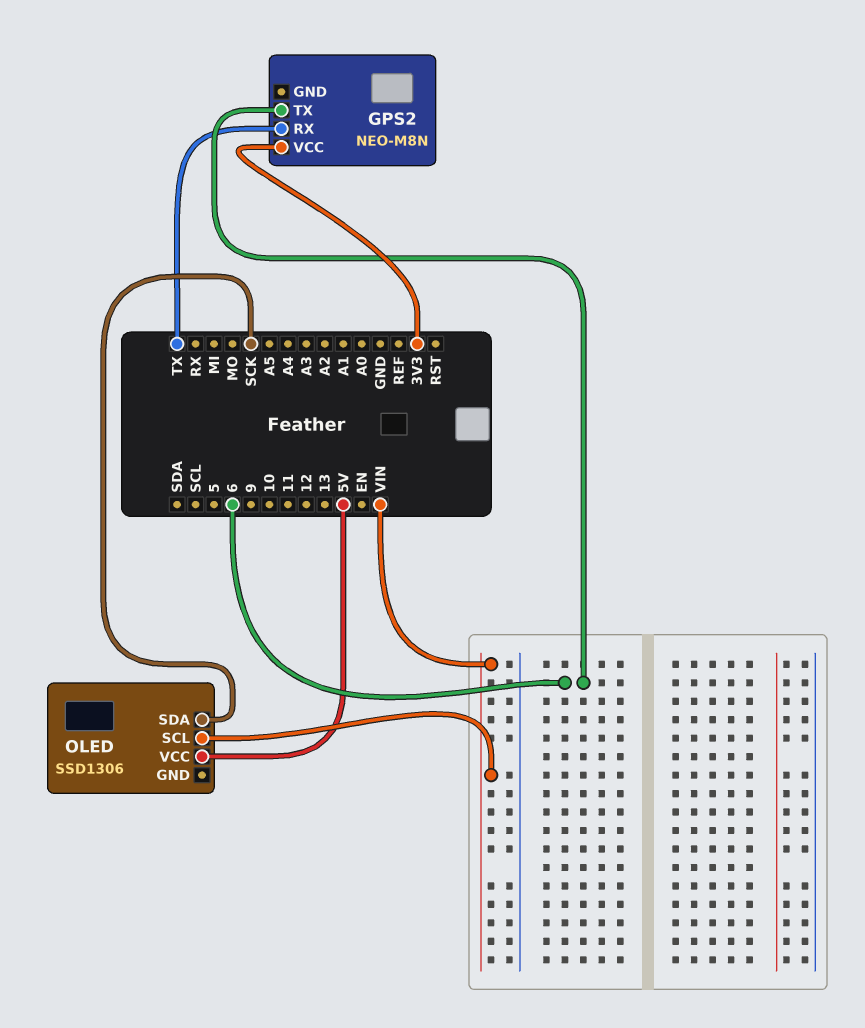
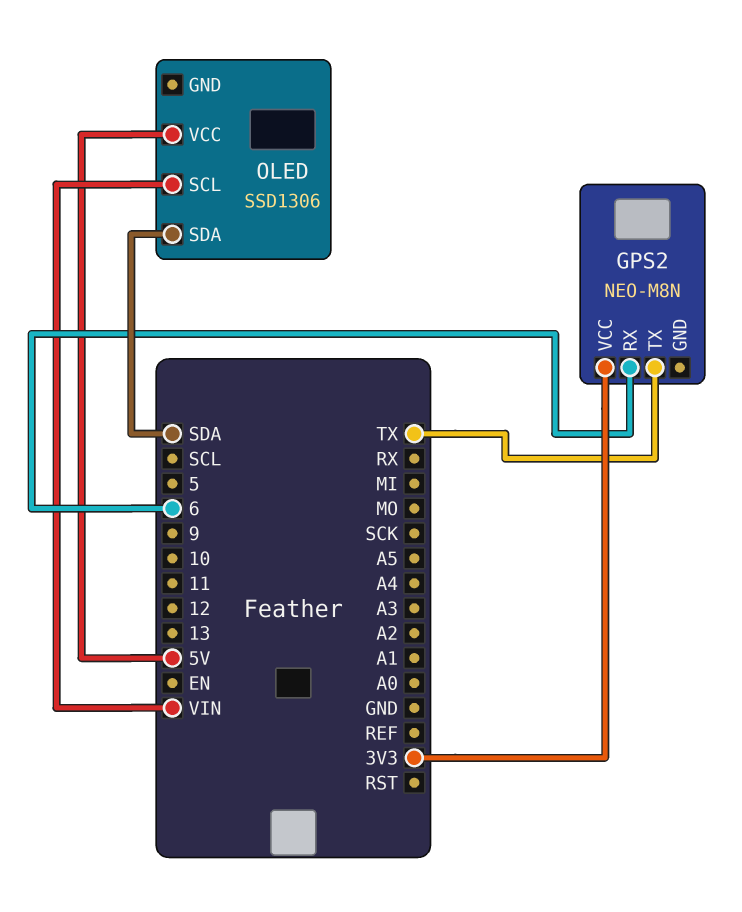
GPS2 pin RX: TX -> 6
GPS2 pin TX: 6 -> TX
OLED pin SDA: SCK -> SDA

